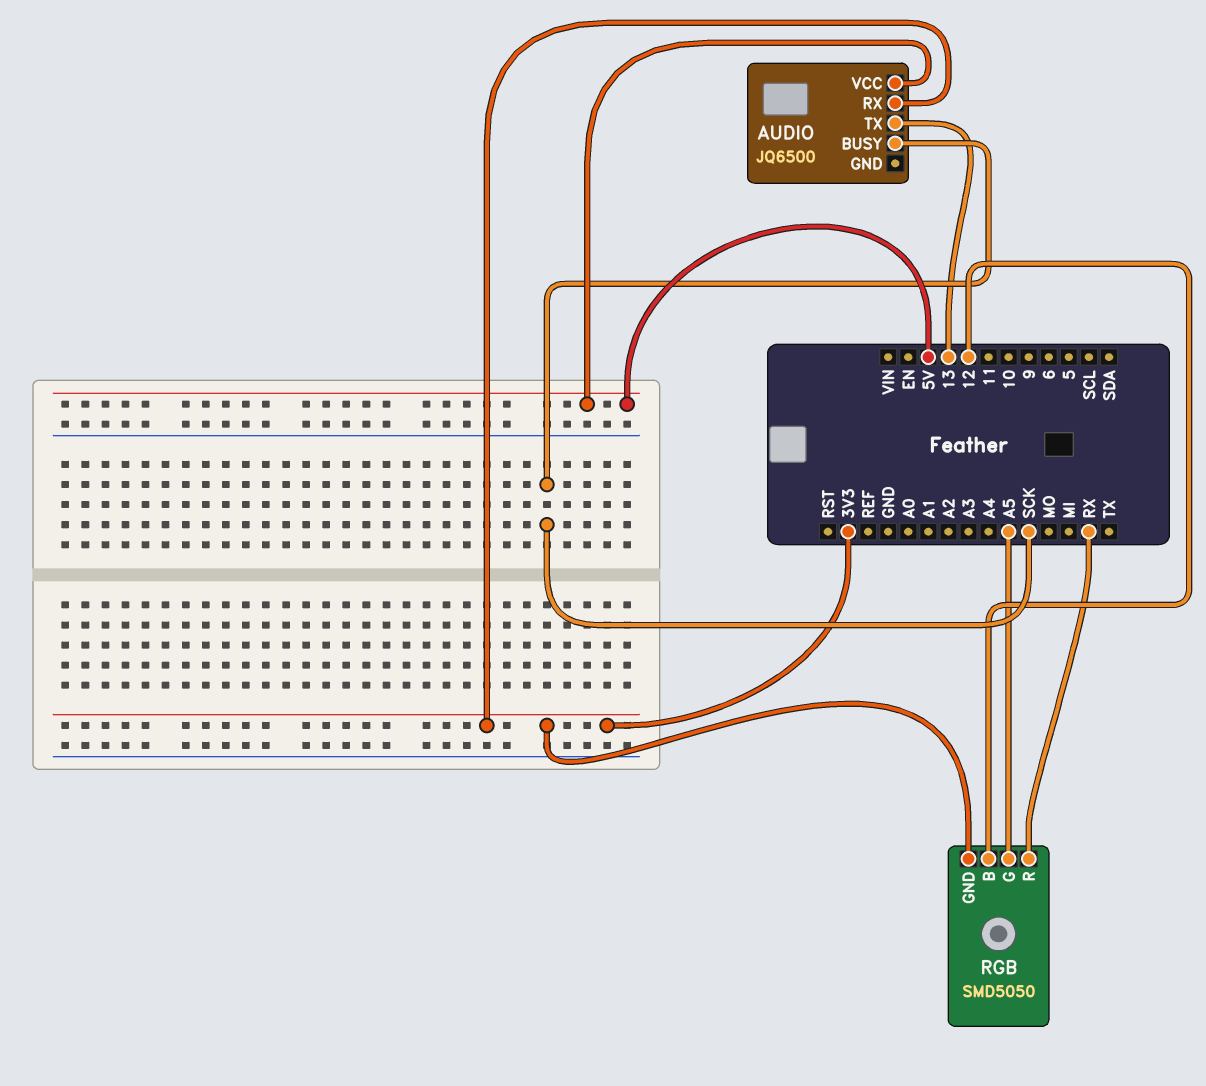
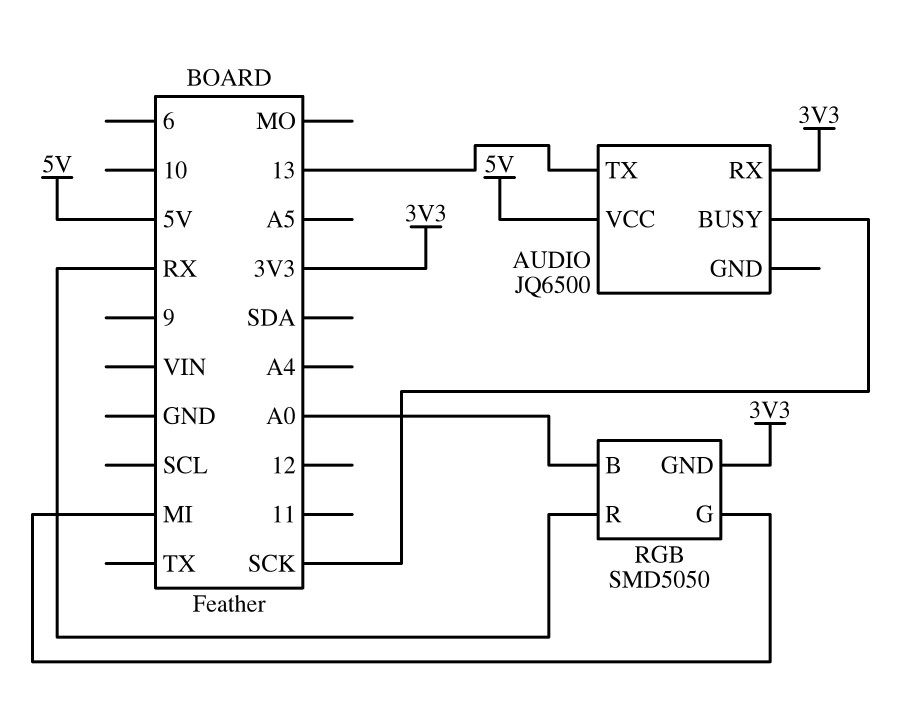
RGB pin B: 12 -> A0
RGB pin G: A5 -> MI

